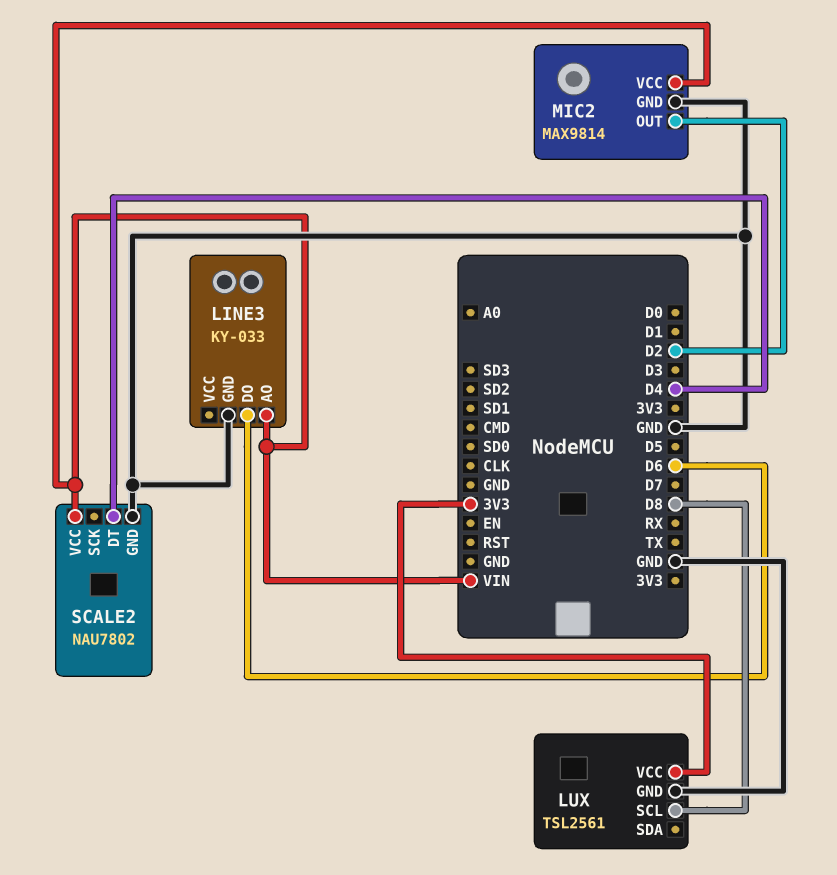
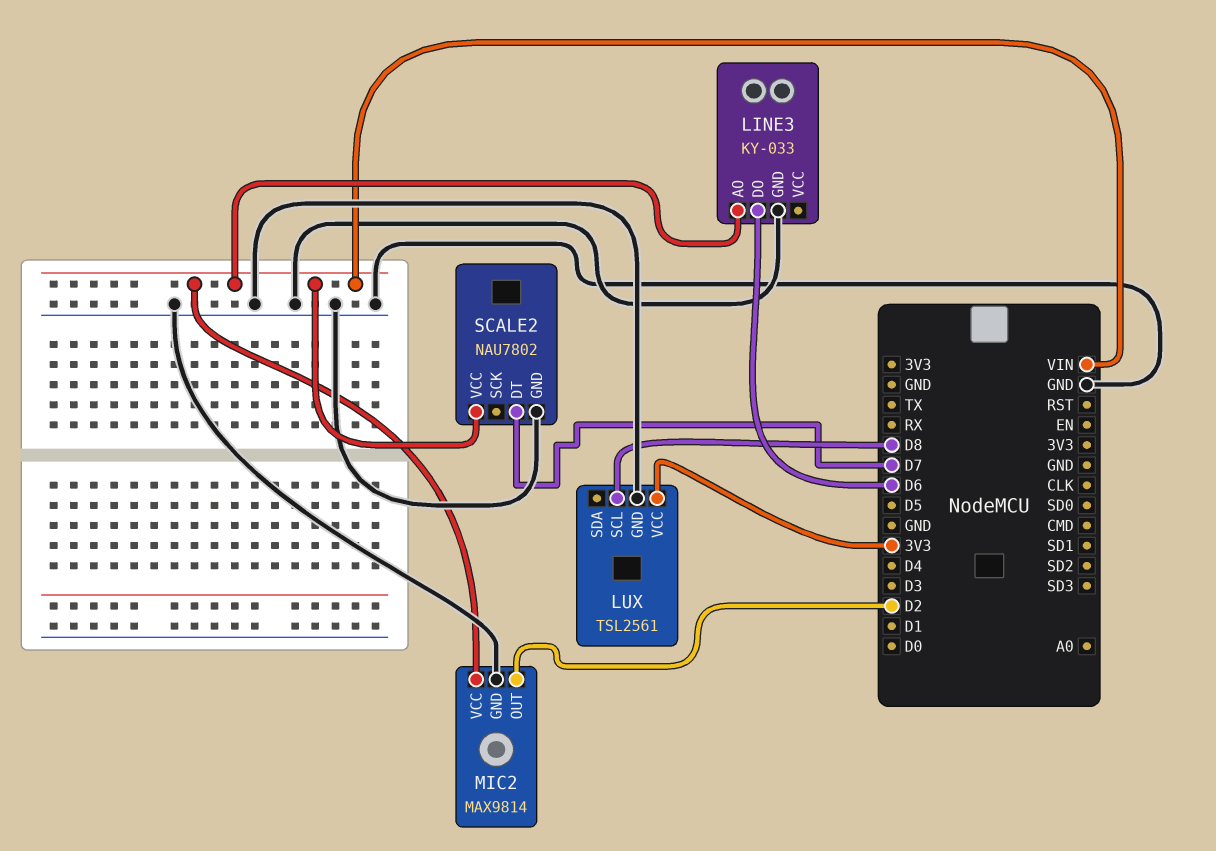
SCALE2 pin DT: D4 -> D7

